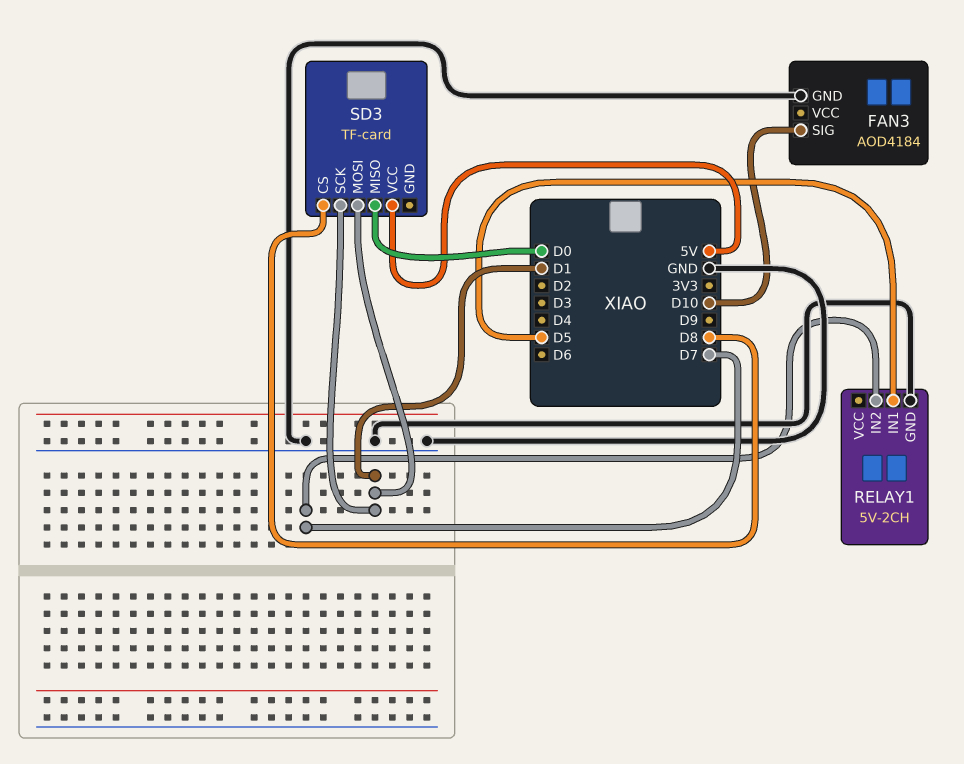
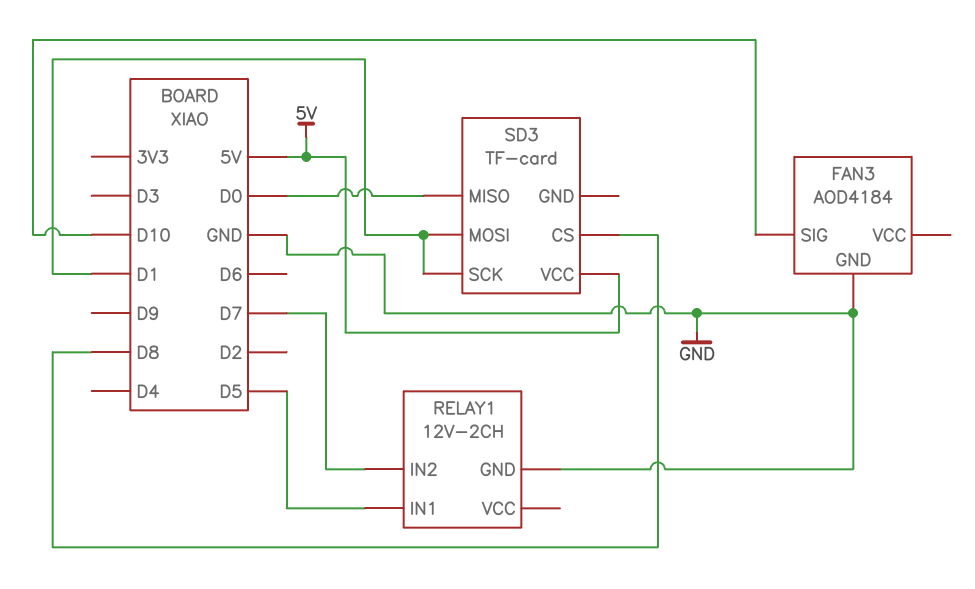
RELAY1: 5V-2CH -> 12V-2CH

